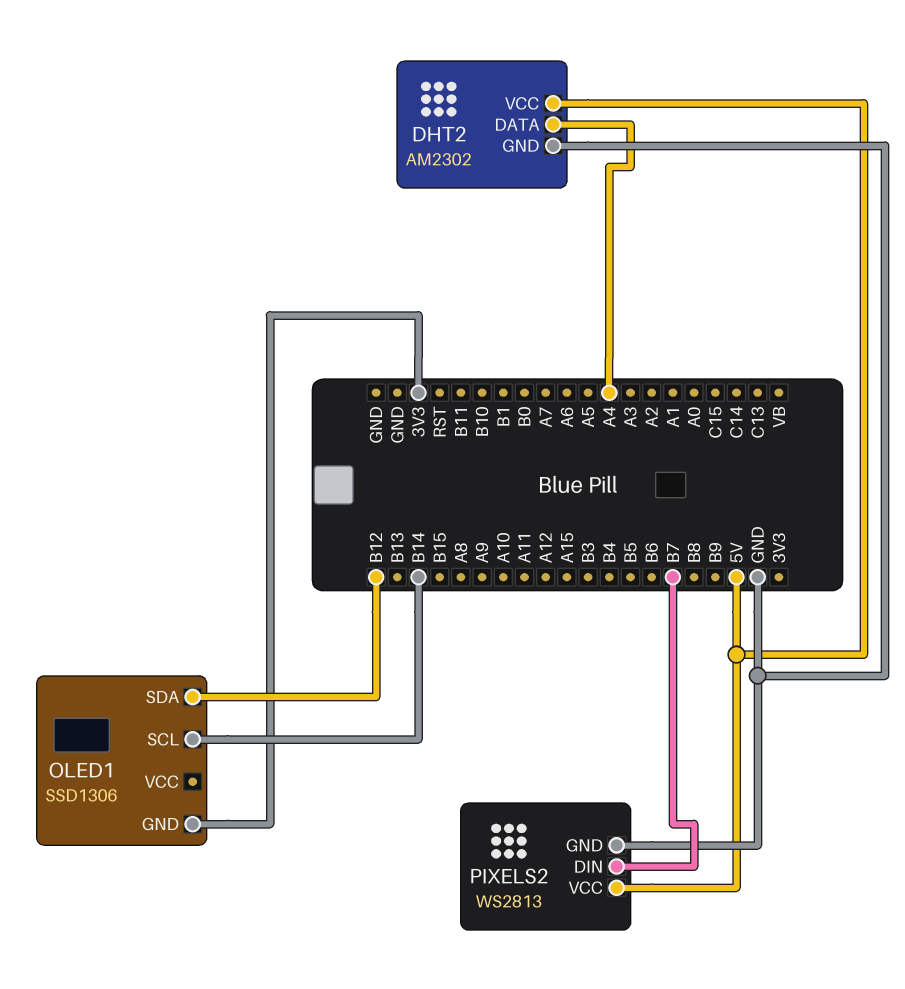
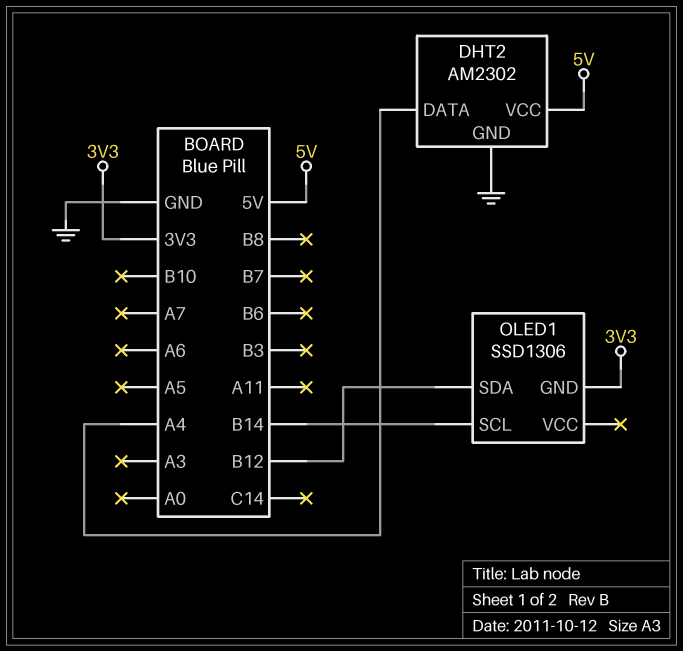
PIXELS2: WS2813 -> none
PIXELS2 pin DIN: B7 -> none
PIXELS2 pin GND: GND -> none
PIXELS2 pin VCC: 5V -> none

